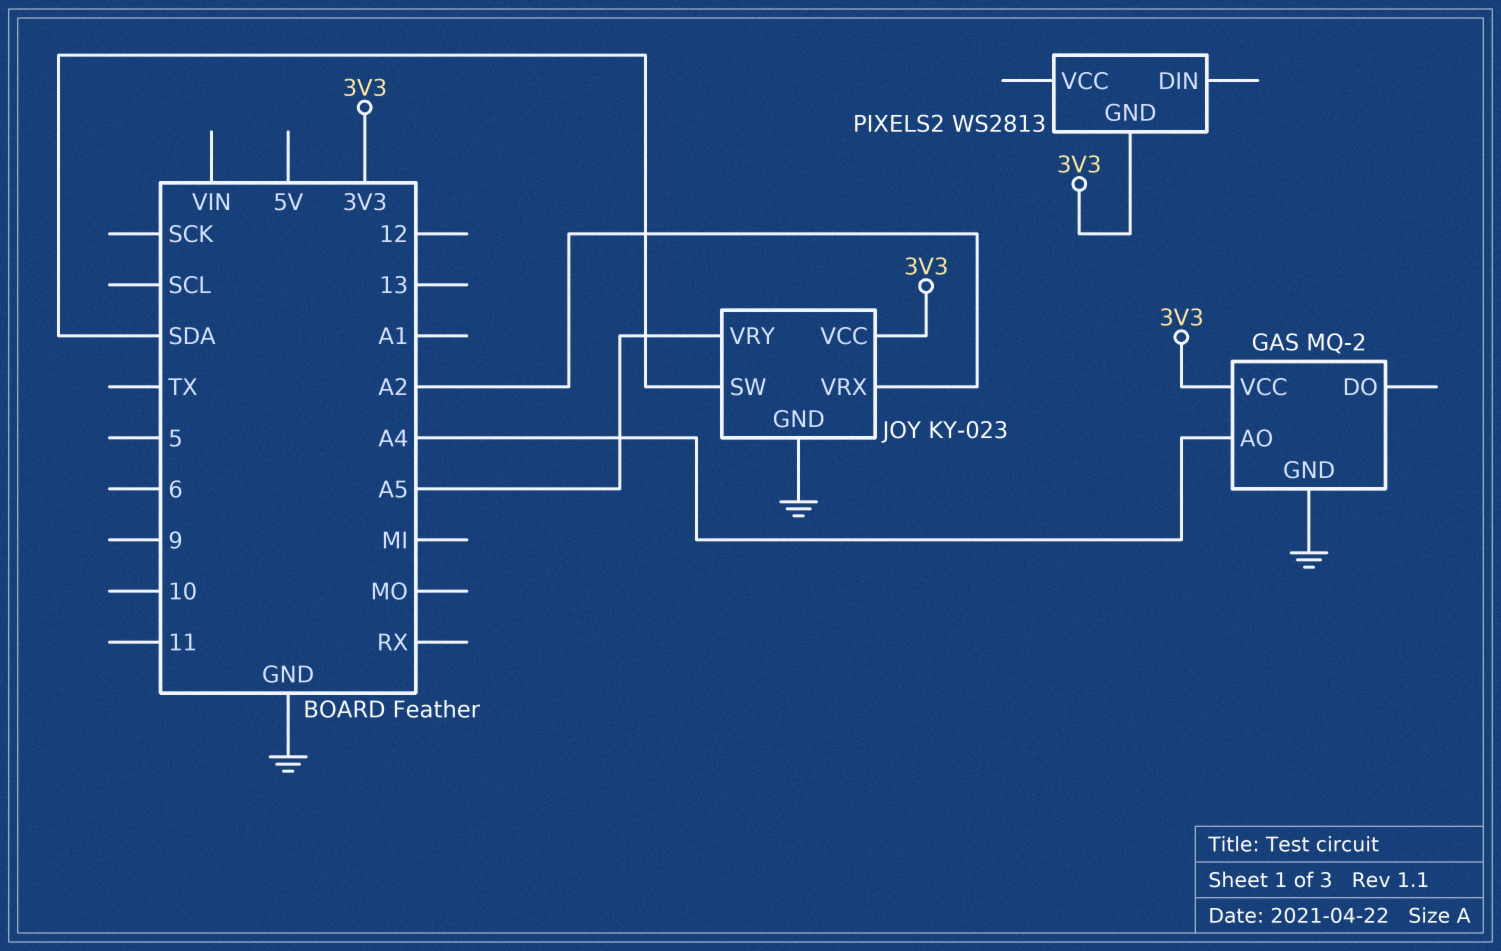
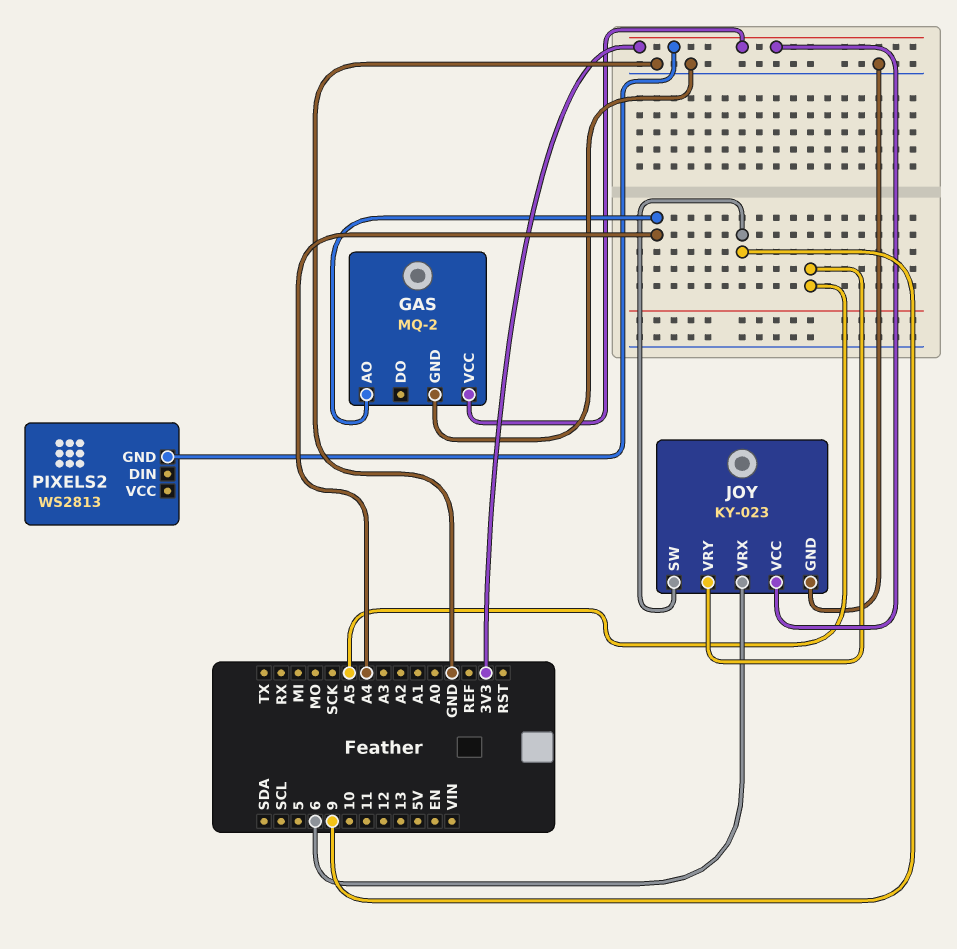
JOY pin SW: SDA -> 9
JOY pin VRX: A2 -> 6

